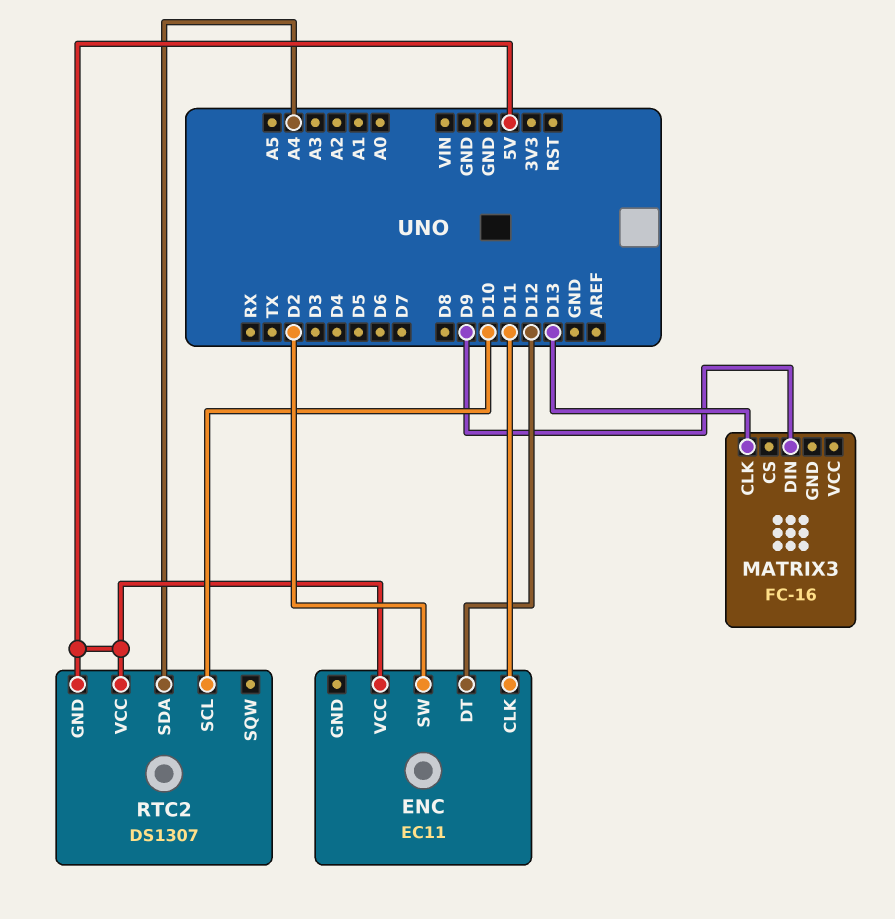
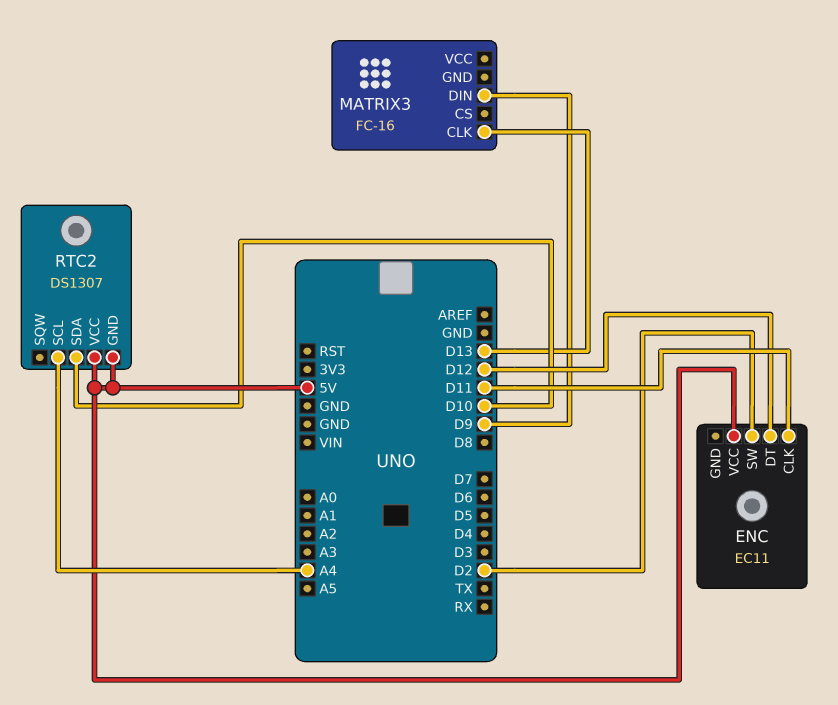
RTC2 pin SCL: D10 -> A4
RTC2 pin SDA: A4 -> D10

